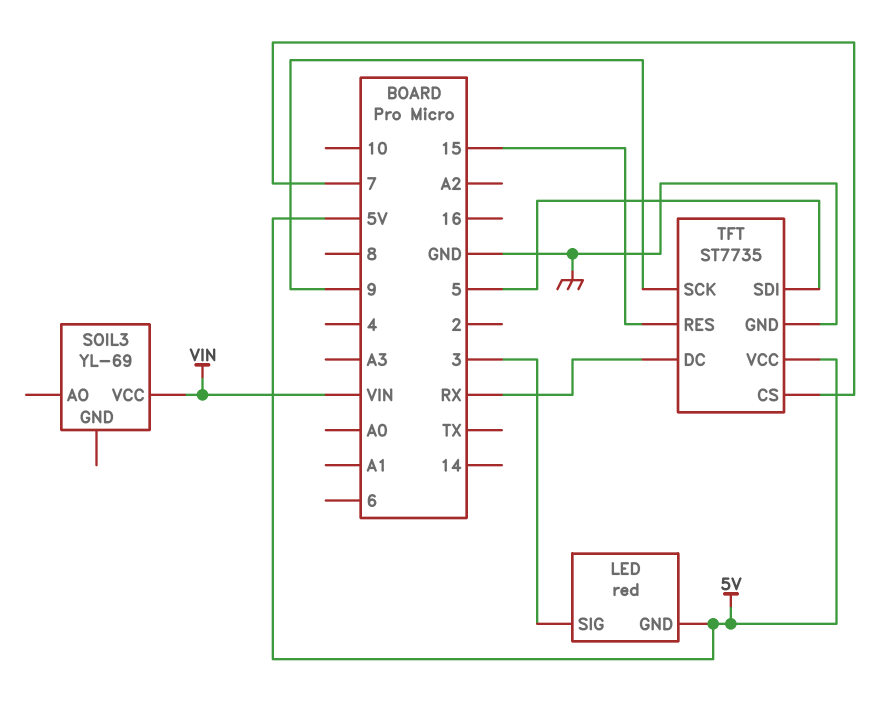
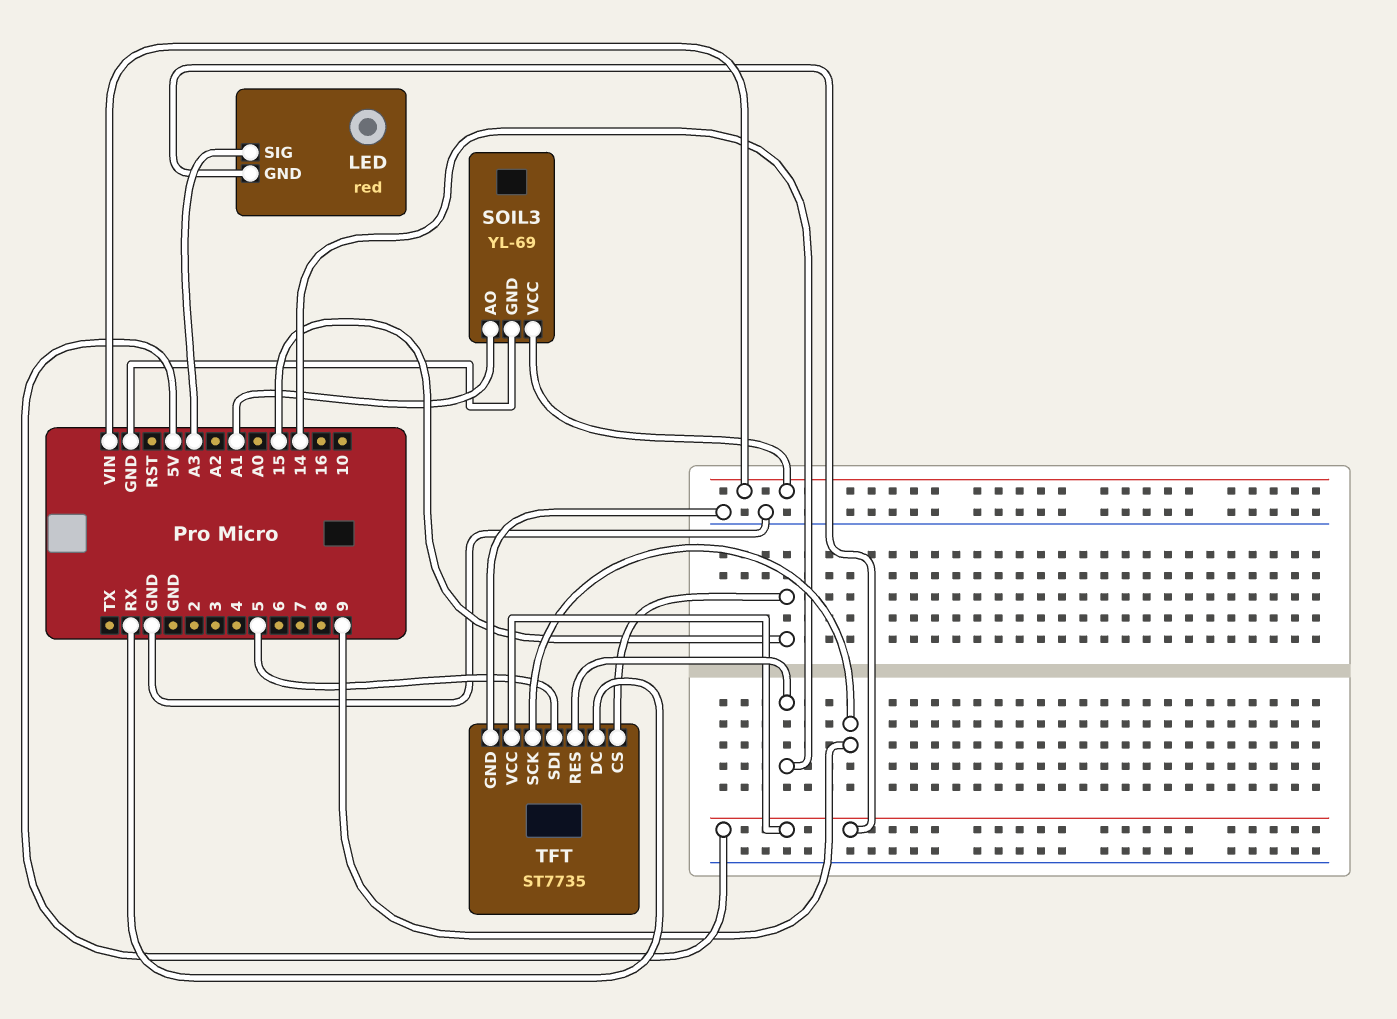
LED pin SIG: 3 -> A3
SOIL3 pin AO: none -> A1
SOIL3 pin GND: none -> GND
TFT pin CS: 7 -> 15
TFT pin RES: 15 -> 14

